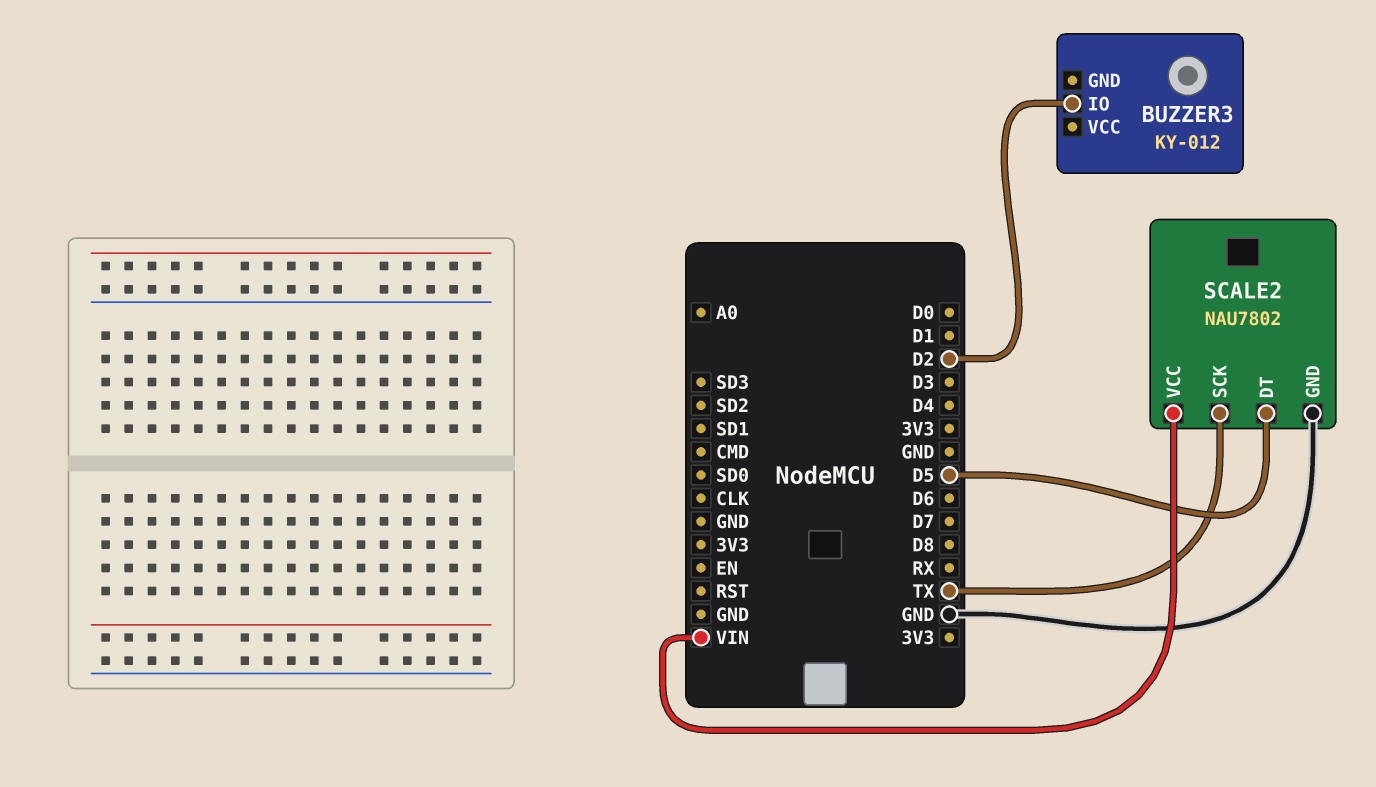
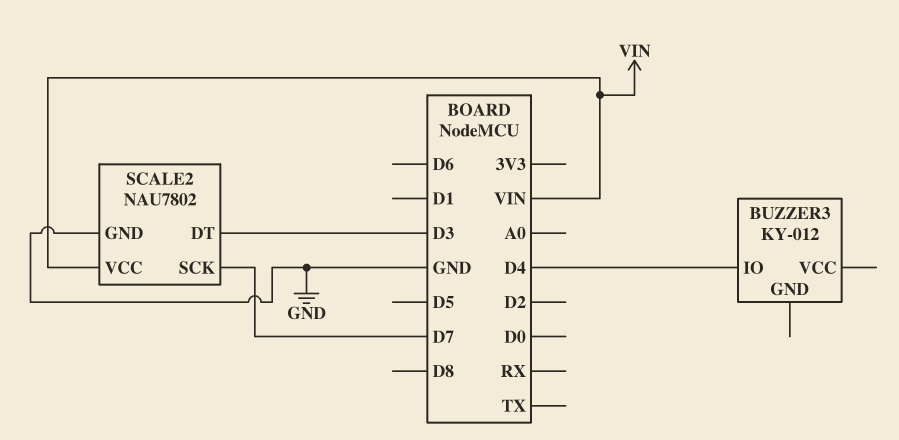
BUZZER3 pin IO: D2 -> D4
SCALE2 pin DT: D5 -> D3
SCALE2 pin SCK: TX -> D7

